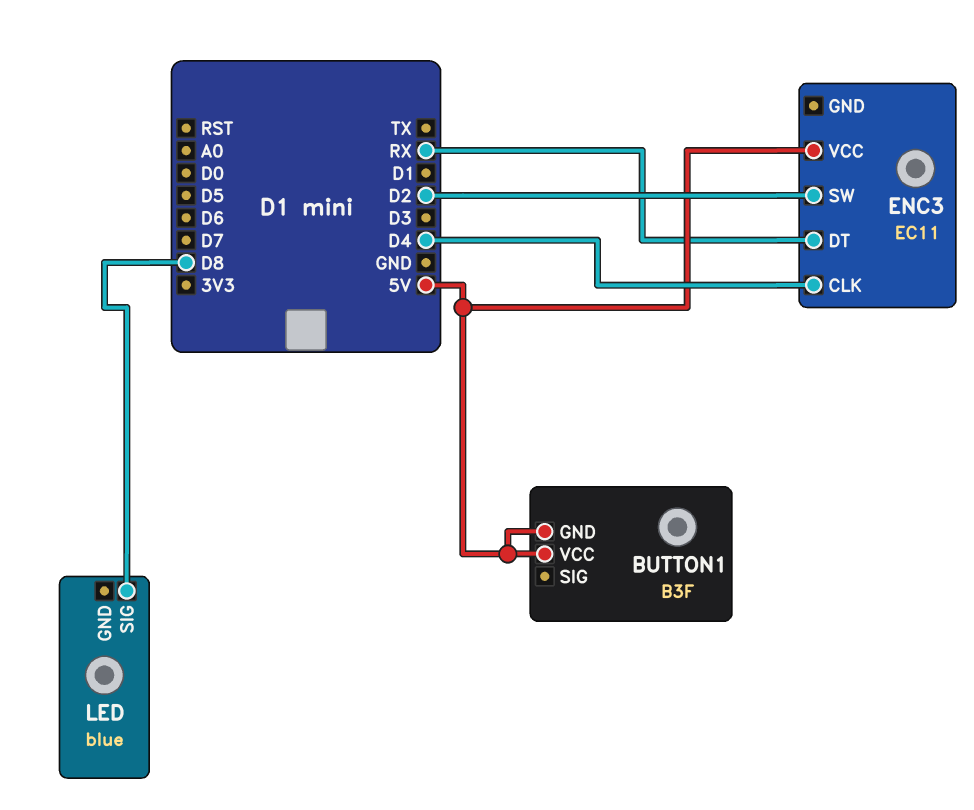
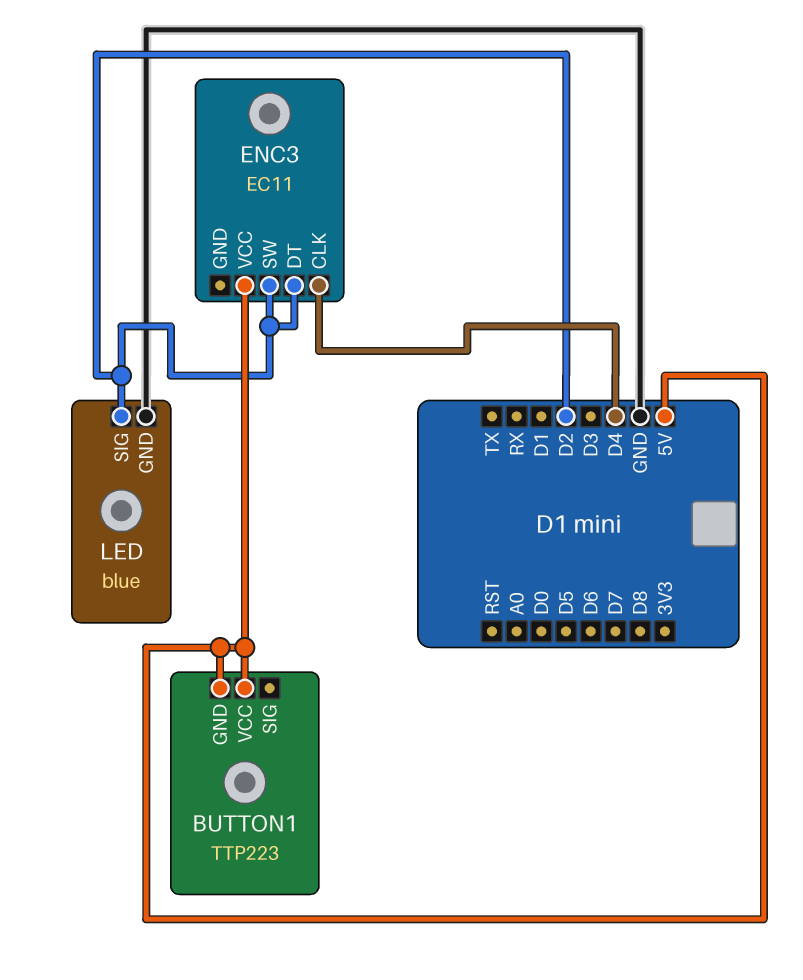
BUTTON1: B3F -> TTP223
ENC3 pin DT: RX -> D2
LED pin GND: none -> GND
LED pin SIG: D8 -> D2

